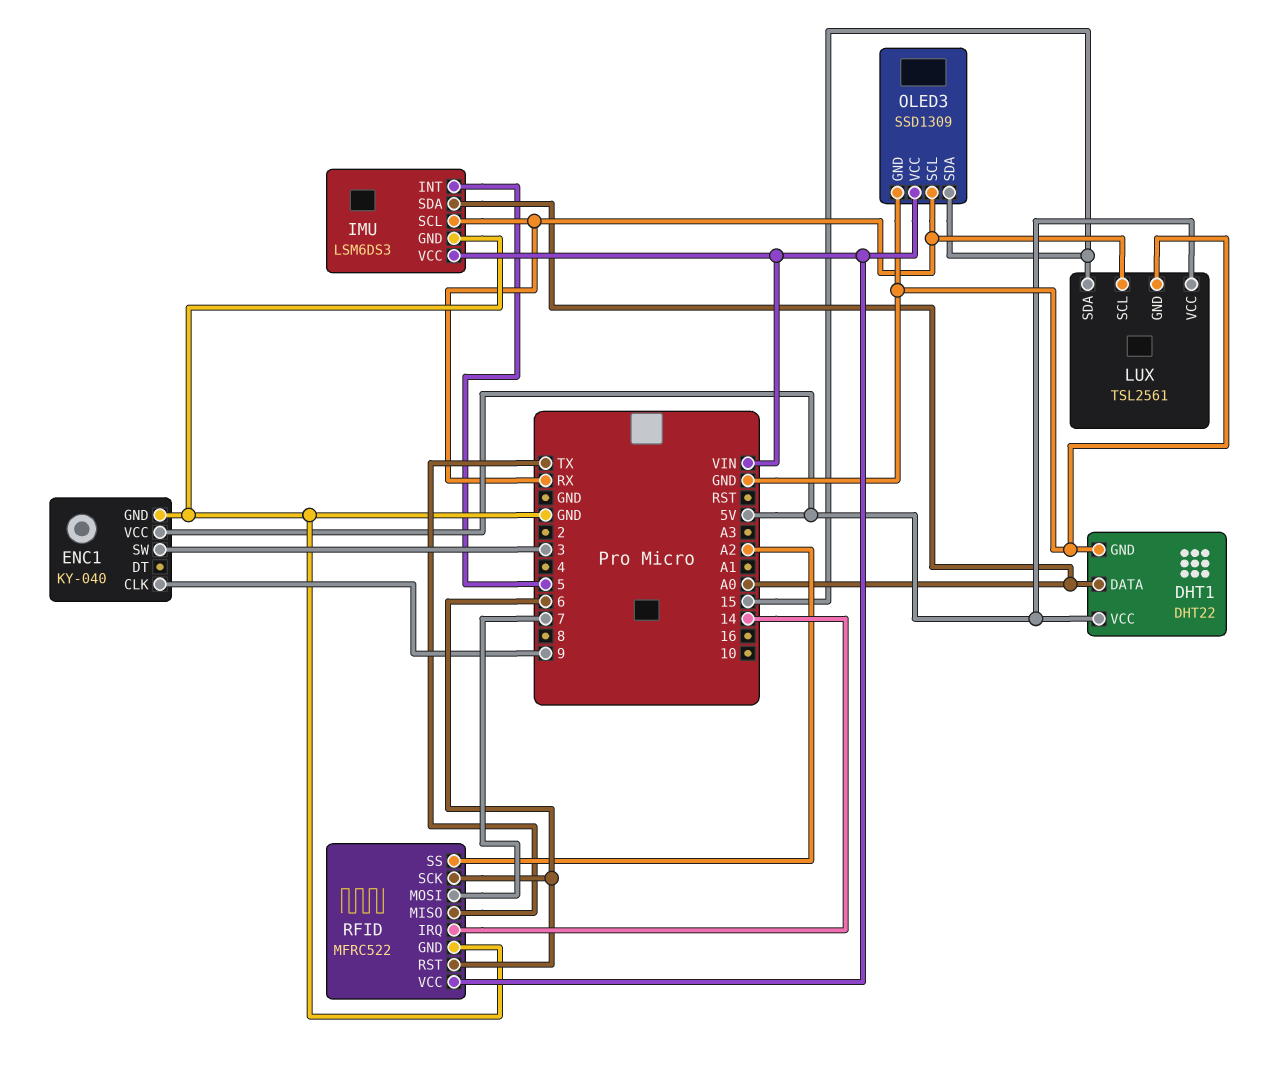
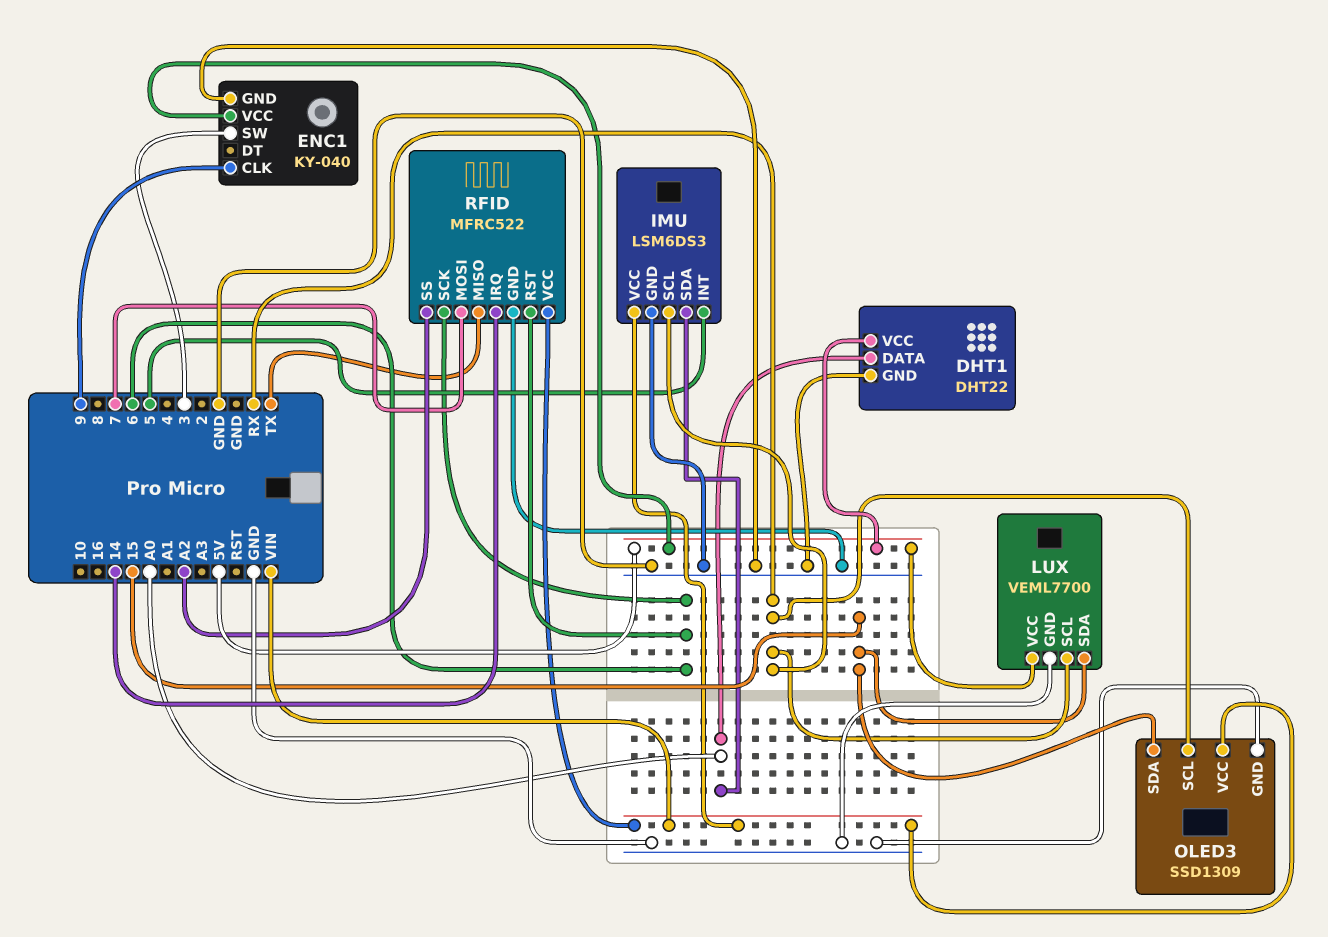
LUX: TSL2561 -> VEML7700

